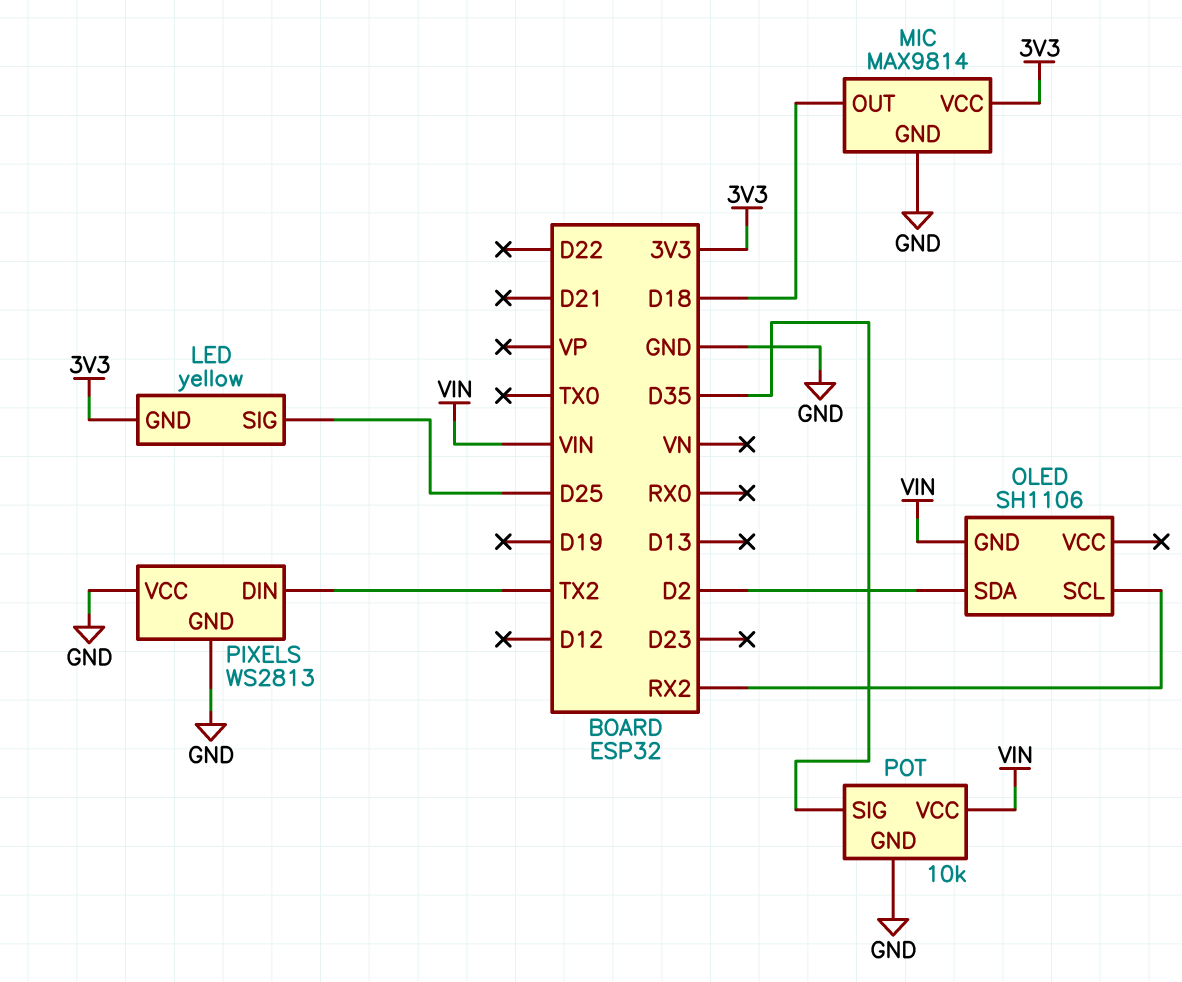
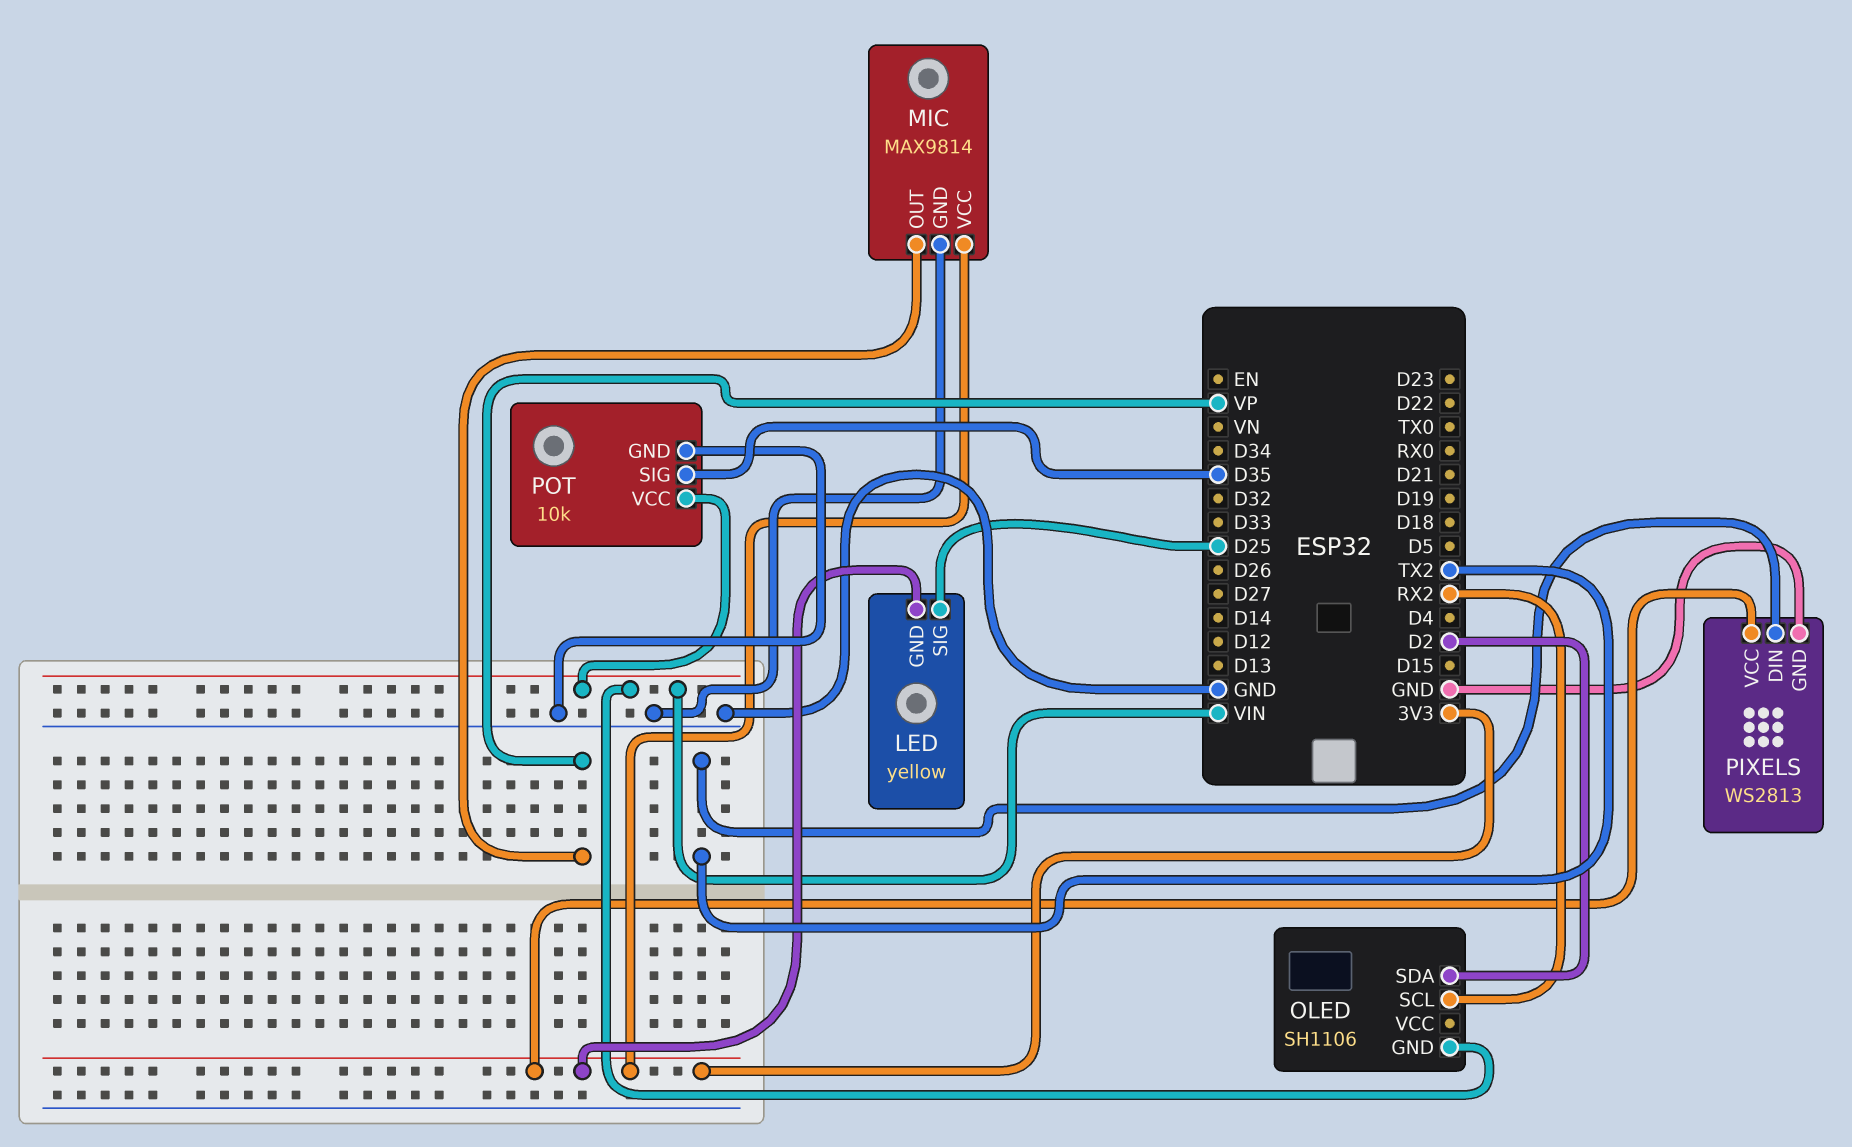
MIC pin OUT: D18 -> VP
PIXELS pin VCC: GND -> 3V3

